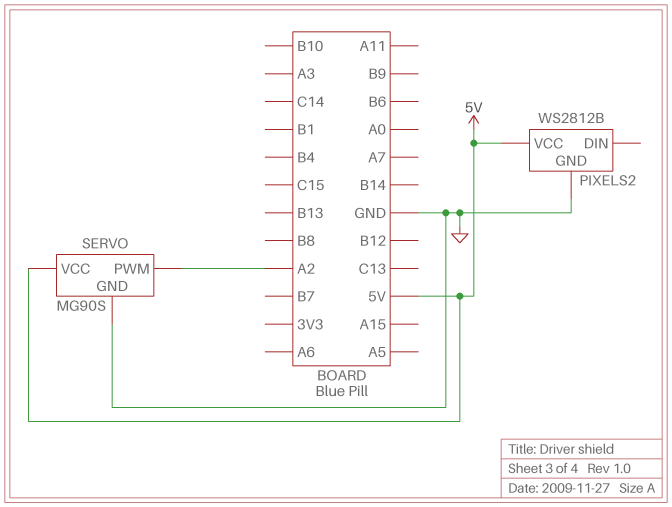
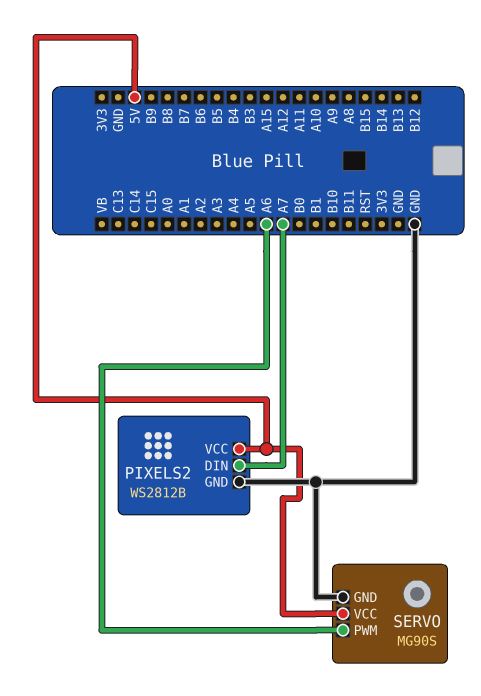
PIXELS2 pin DIN: none -> A7
SERVO pin PWM: A2 -> A6

